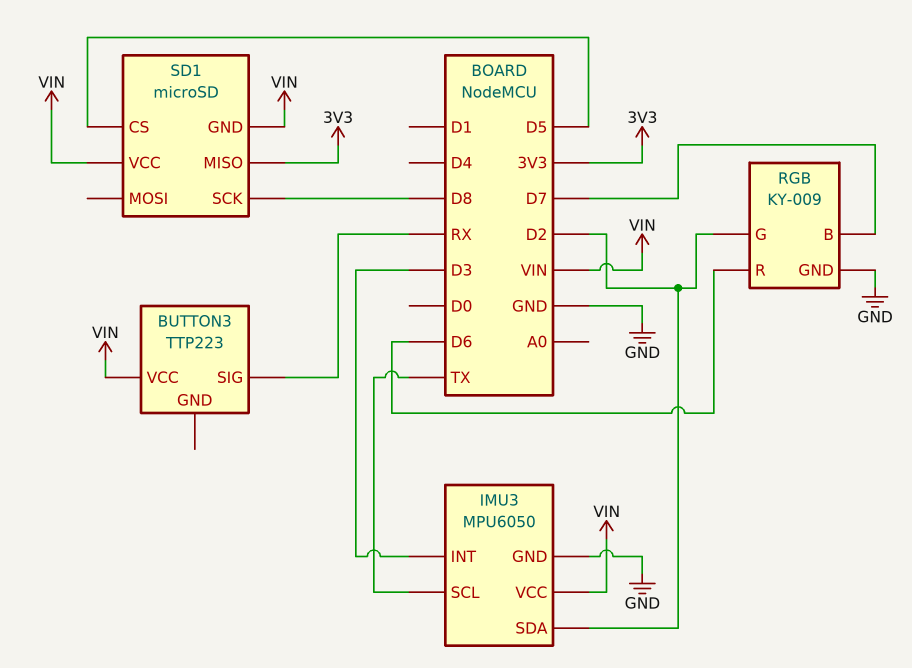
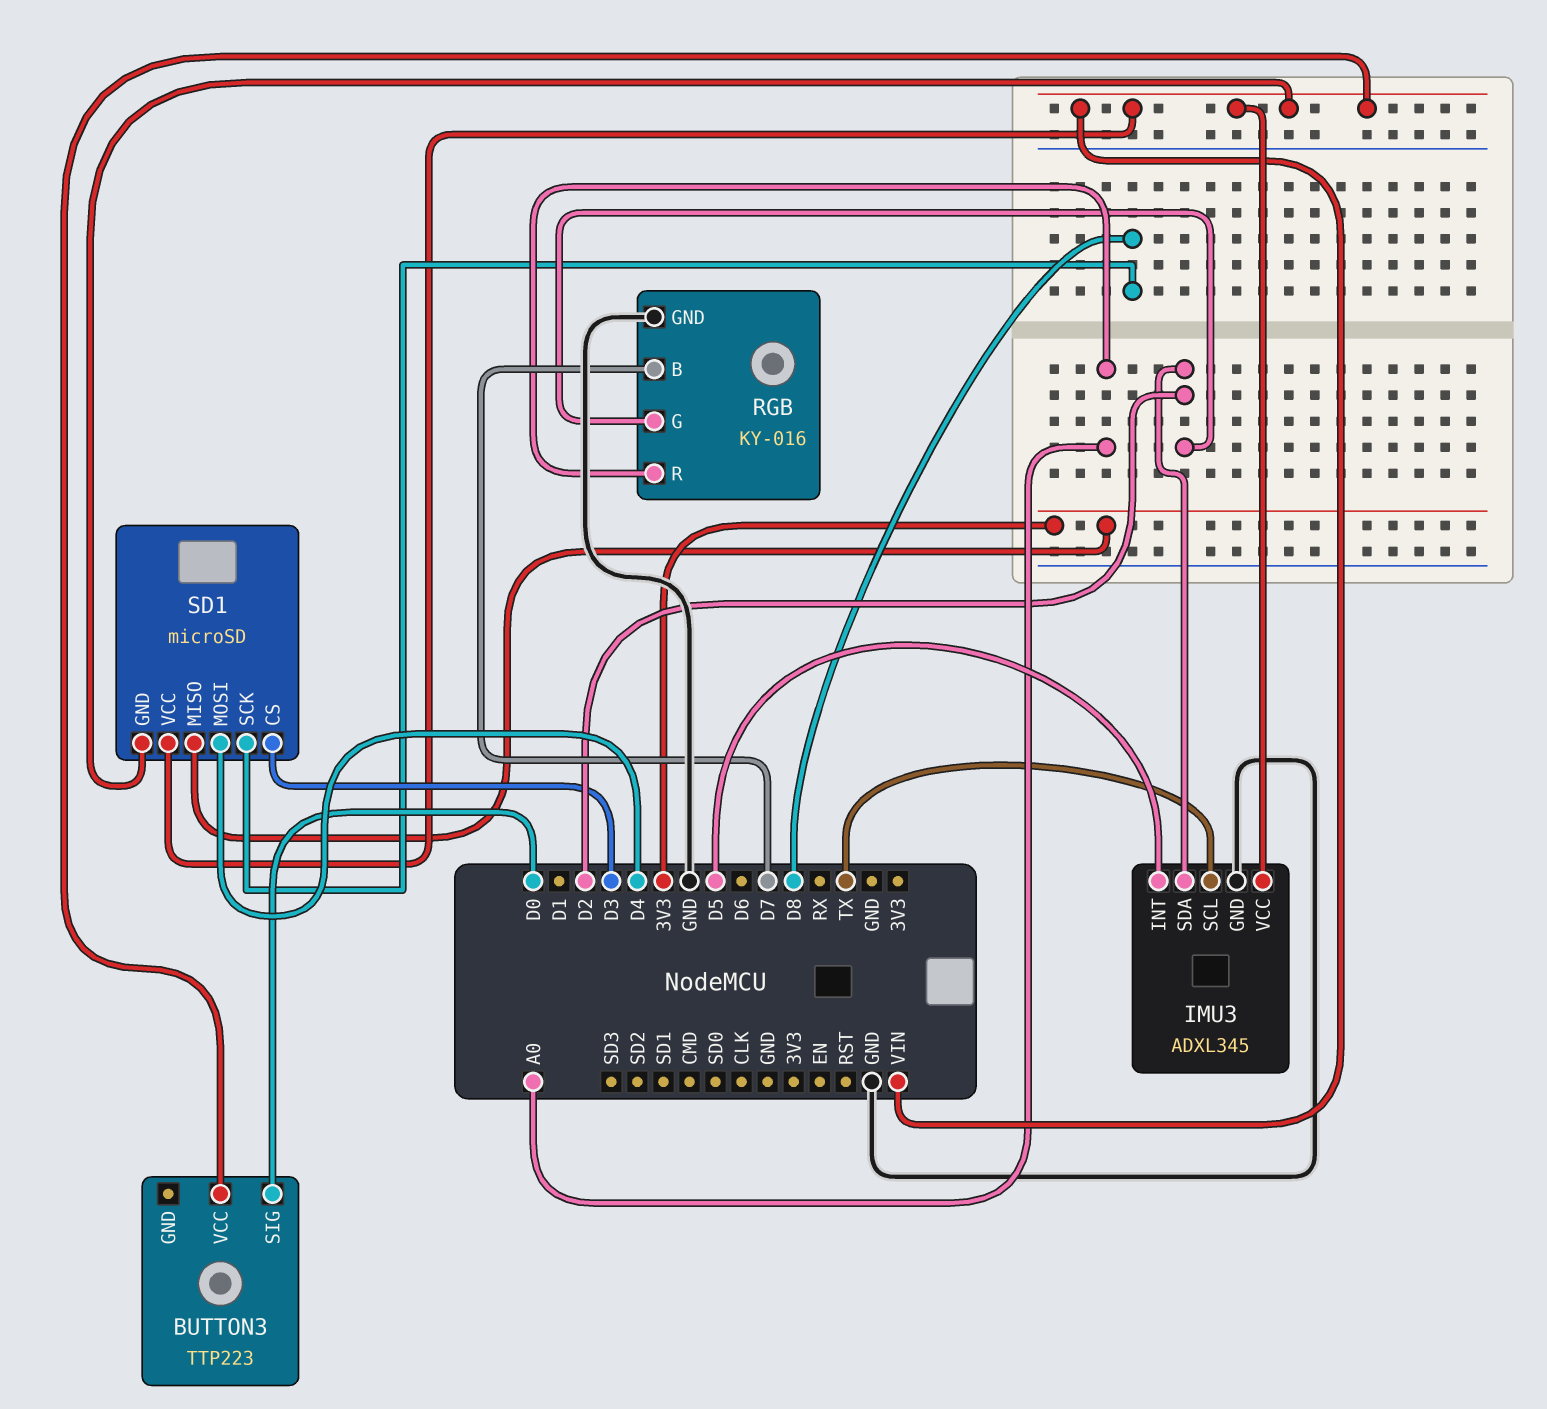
BUTTON3 pin SIG: RX -> D0
IMU3: MPU6050 -> ADXL345
IMU3 pin INT: D3 -> D5
RGB: KY-009 -> KY-016
RGB pin R: D6 -> A0
SD1 pin CS: D5 -> D3
SD1 pin MOSI: none -> D4

